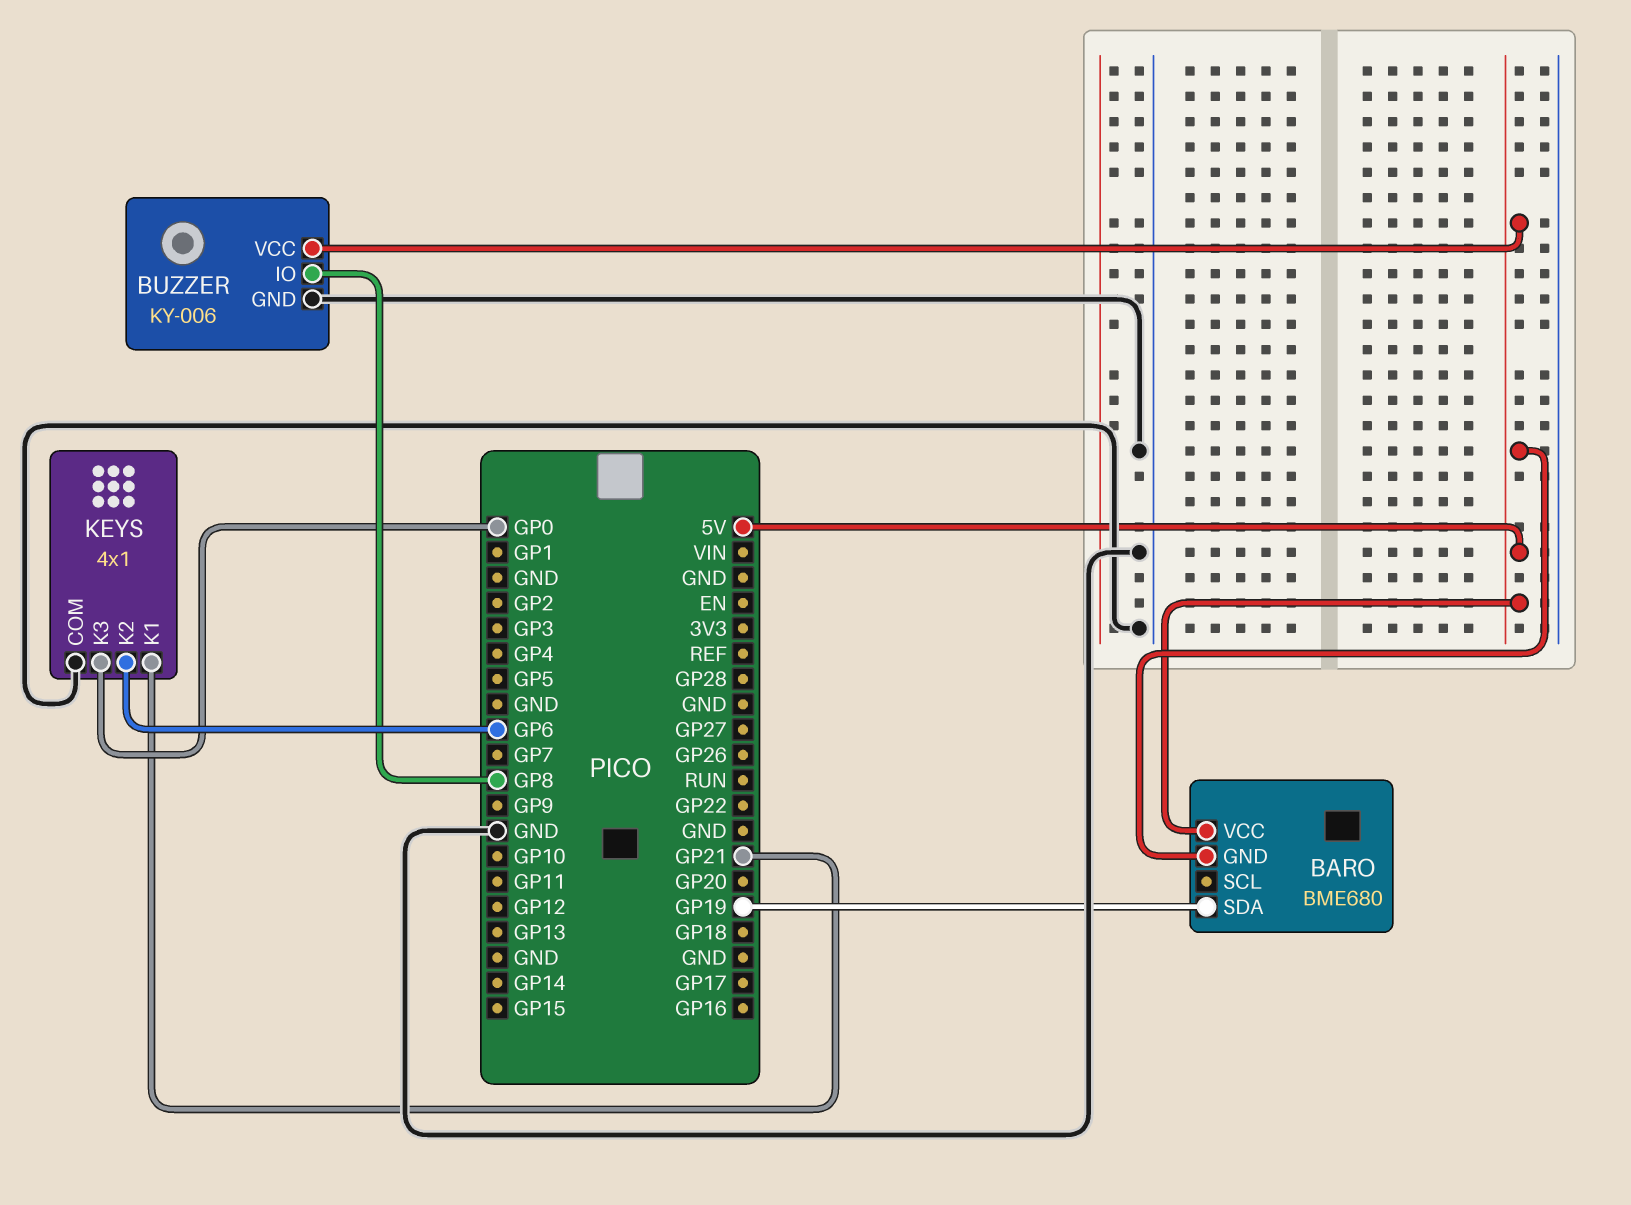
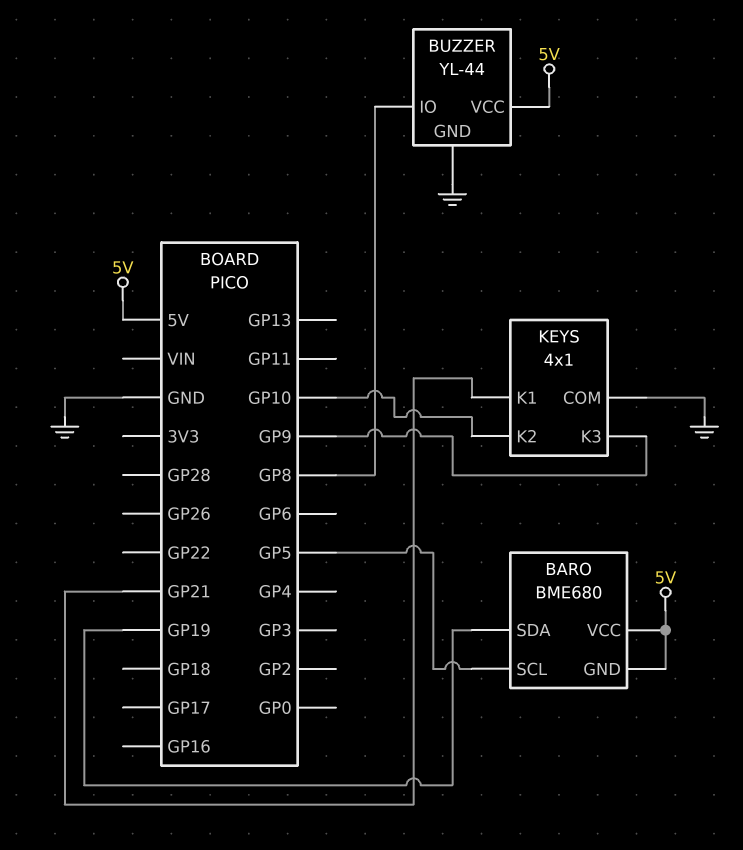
BARO pin SCL: none -> GP5
BUZZER: KY-006 -> YL-44
KEYS pin K2: GP6 -> GP10
KEYS pin K3: GP0 -> GP9

